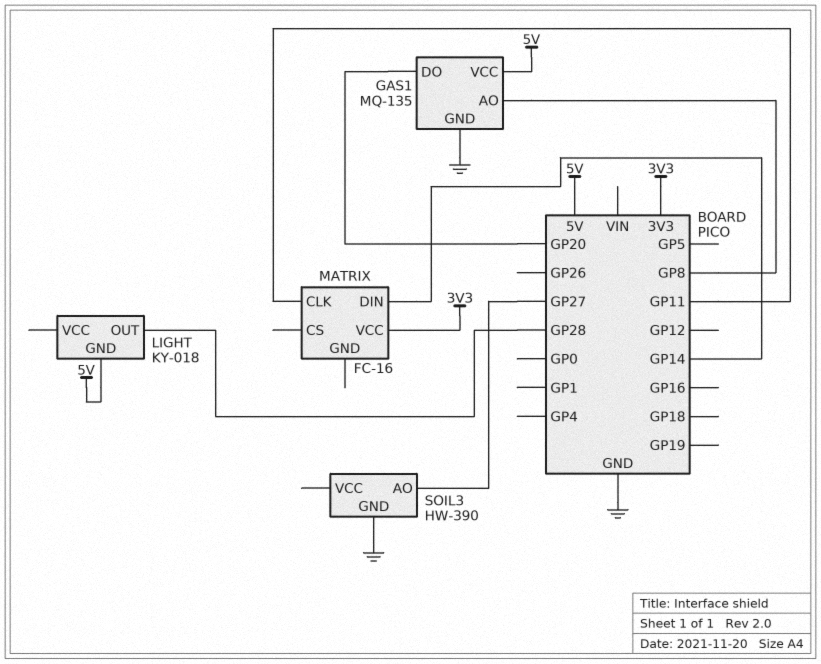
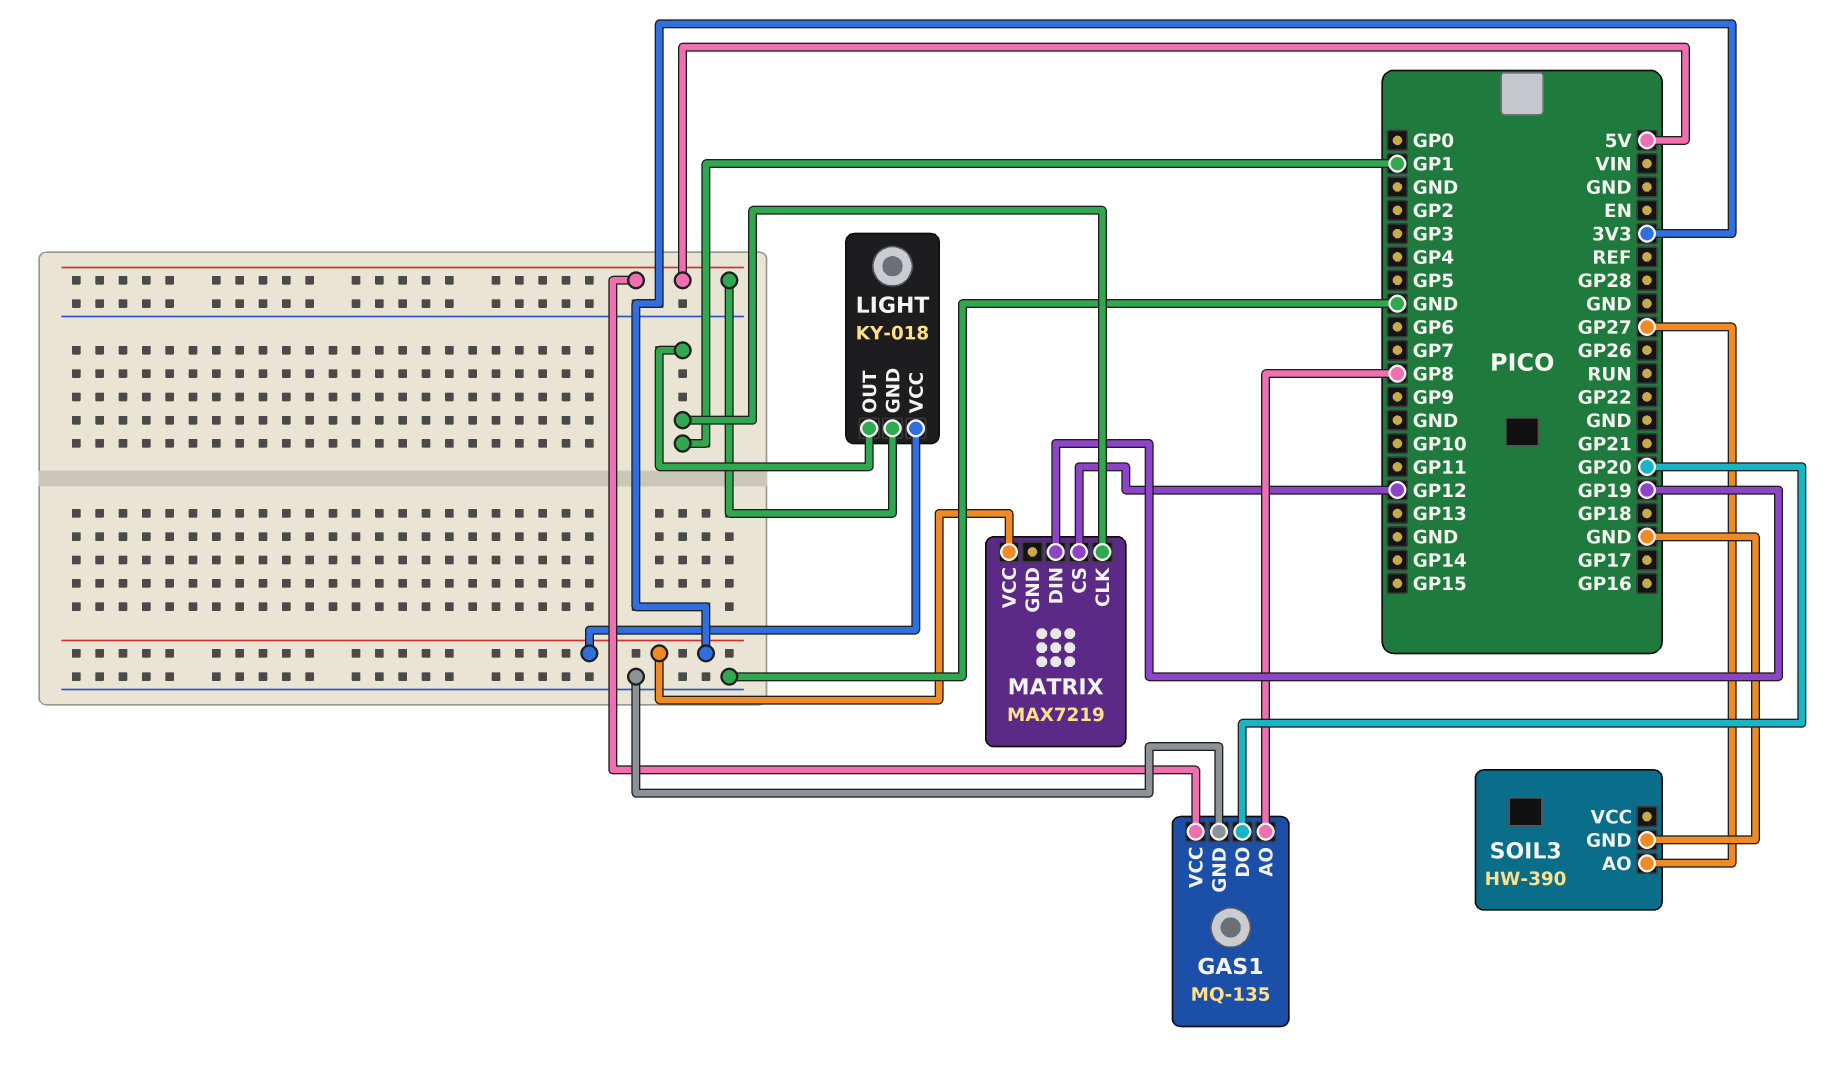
LIGHT pin OUT: GP28 -> GP1
LIGHT pin VCC: none -> 3V3
MATRIX: FC-16 -> MAX7219
MATRIX pin CLK: GP11 -> GP1
MATRIX pin CS: none -> GP12
MATRIX pin DIN: GP14 -> GP19

